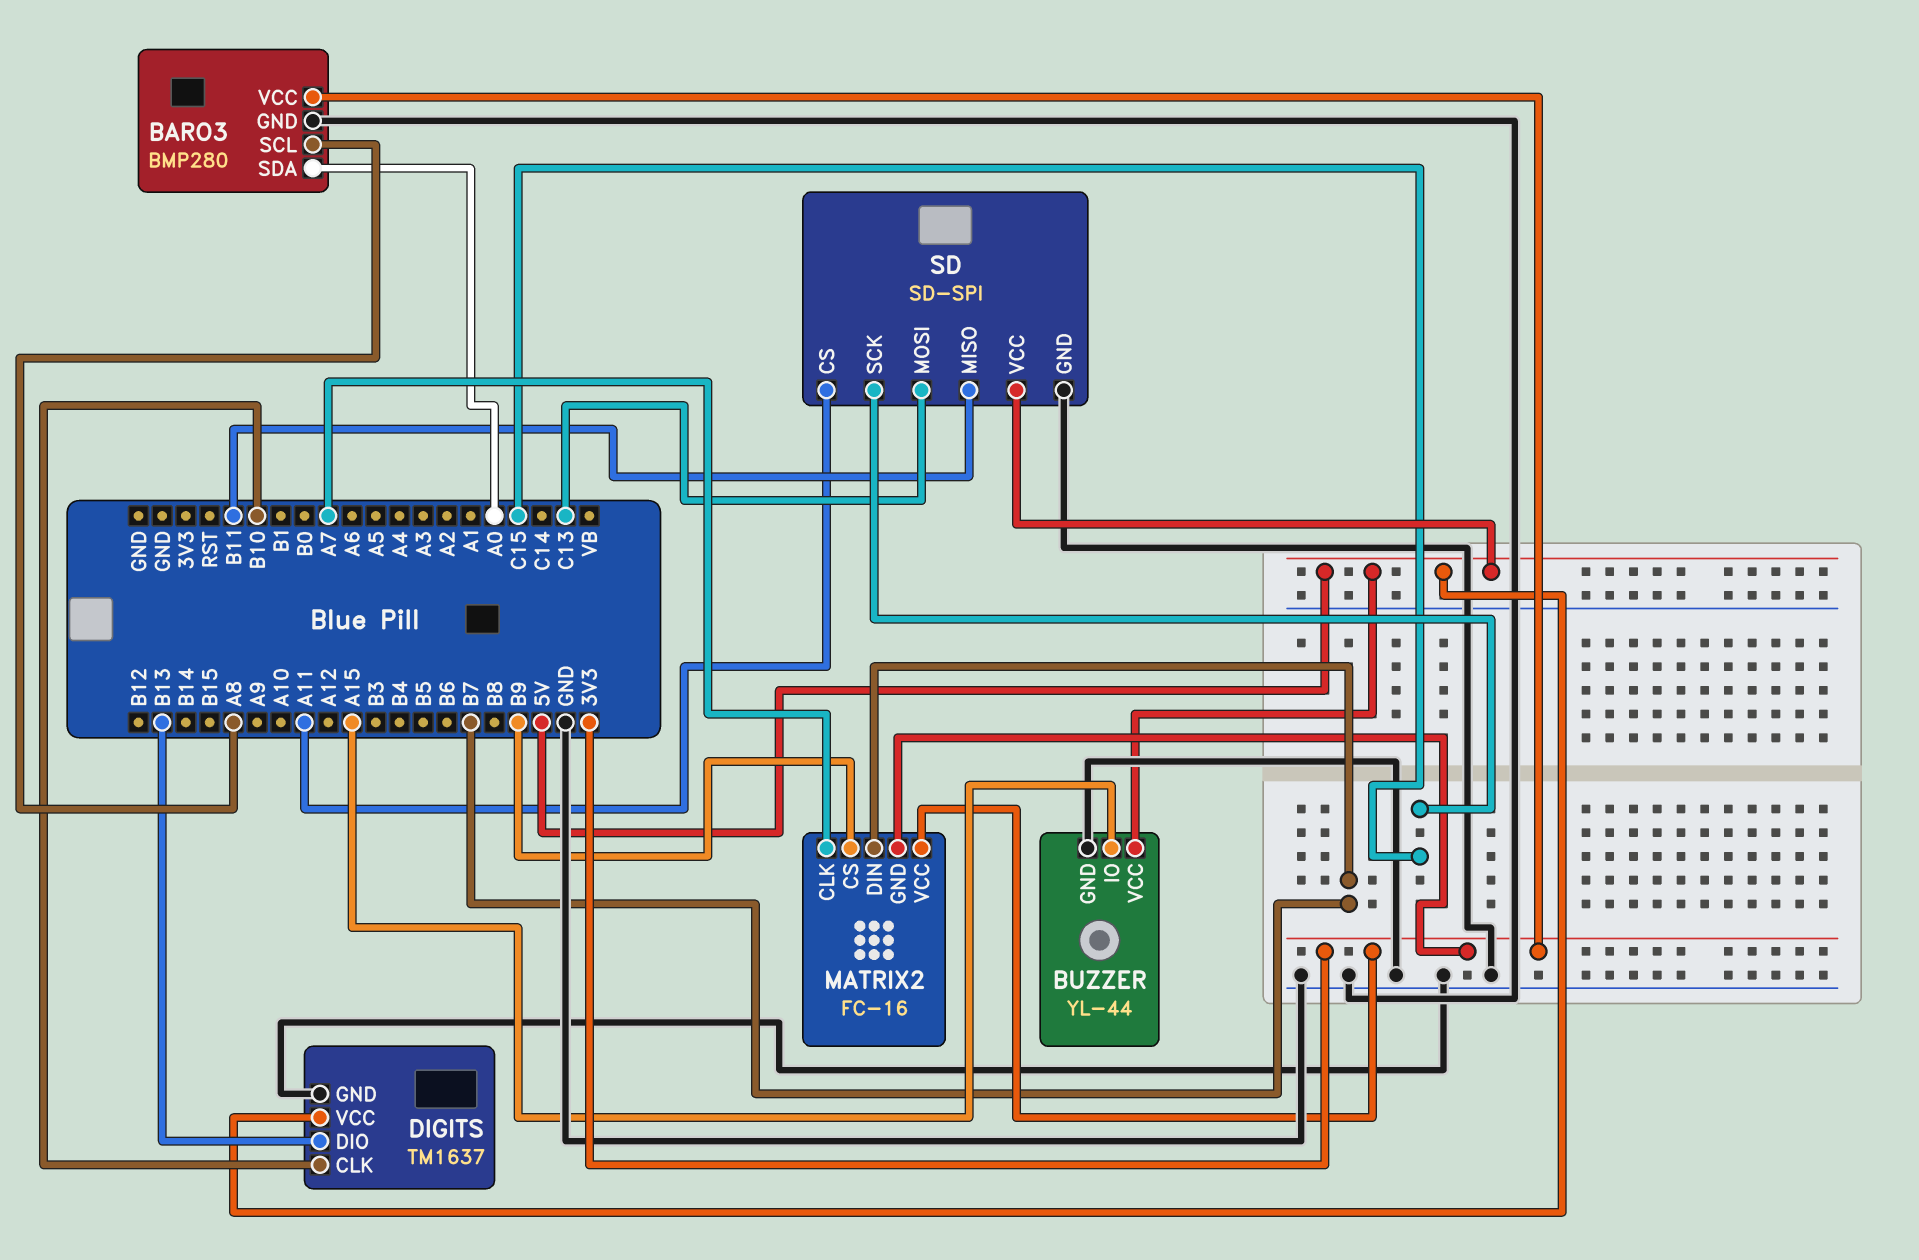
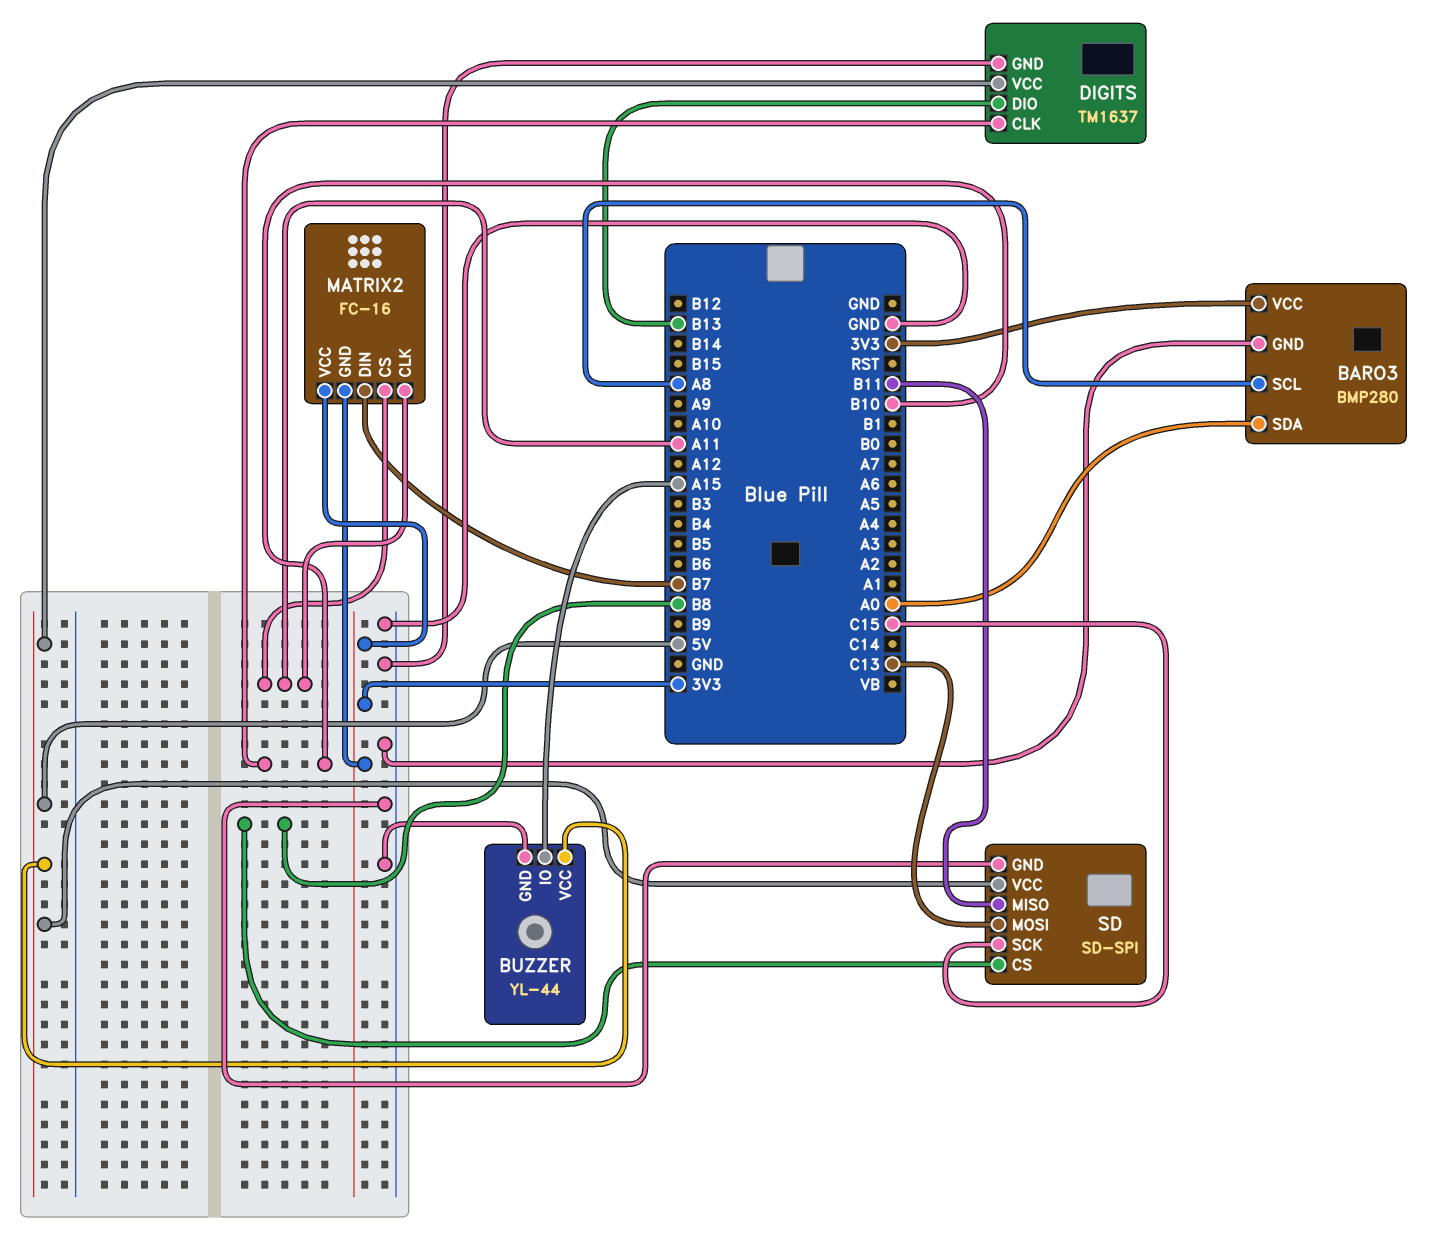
MATRIX2 pin CLK: A7 -> A11
MATRIX2 pin CS: B9 -> A11
SD pin CS: A11 -> B8

